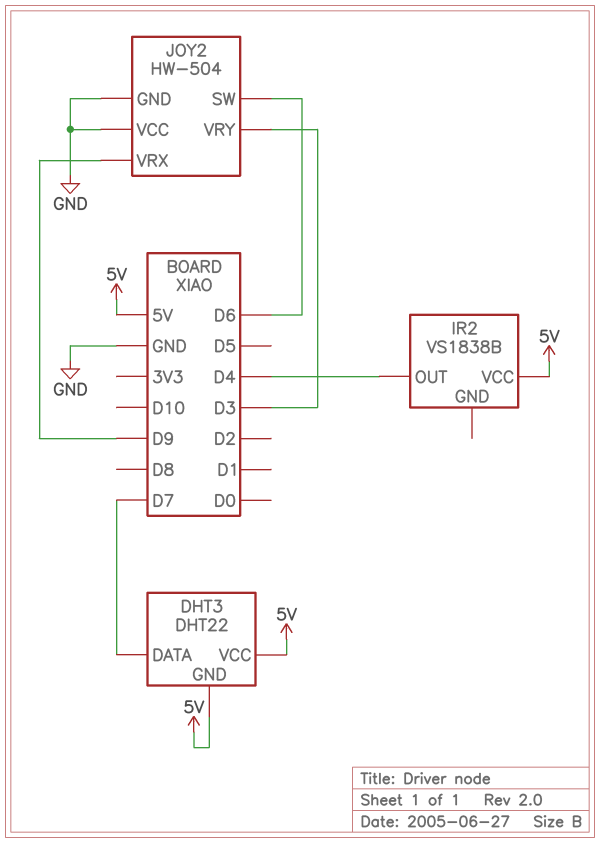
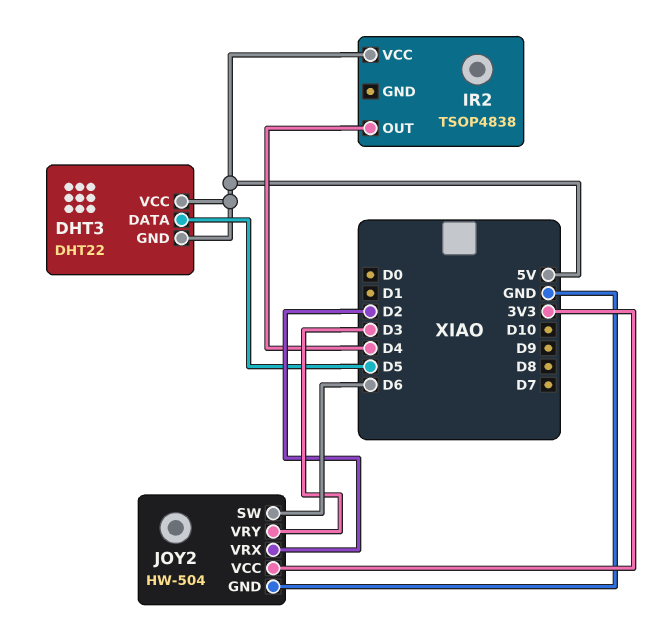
DHT3 pin DATA: D7 -> D5
IR2: VS1838B -> TSOP4838
JOY2 pin VCC: GND -> 3V3
JOY2 pin VRX: D9 -> D2

